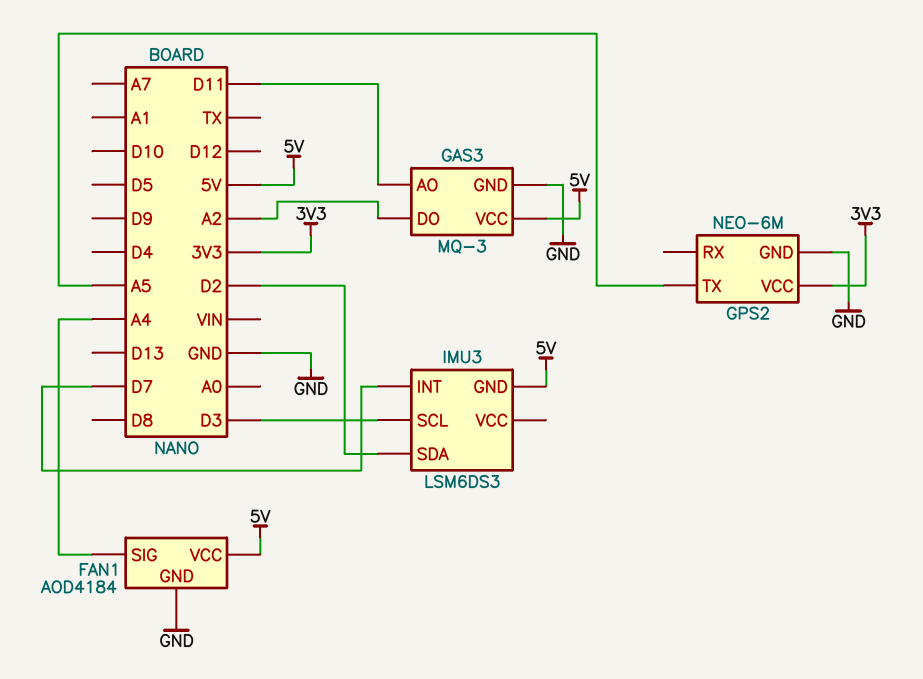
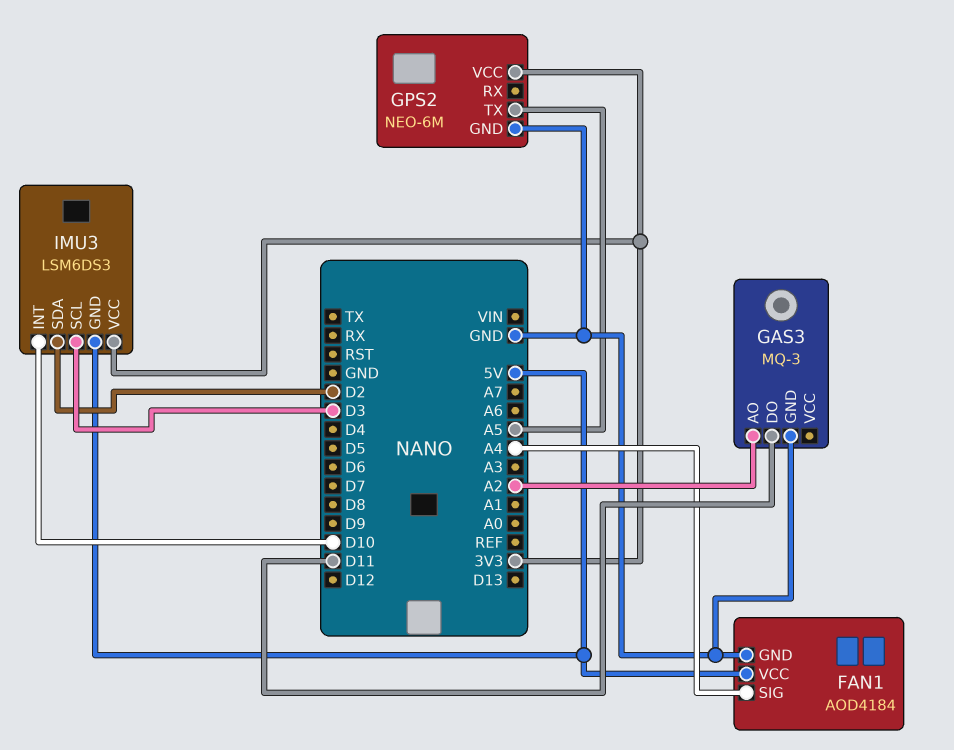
GAS3 pin AO: D11 -> A2
GAS3 pin DO: A2 -> D11
GAS3 pin VCC: 5V -> none
IMU3 pin INT: D7 -> D10
IMU3 pin VCC: none -> 3V3

